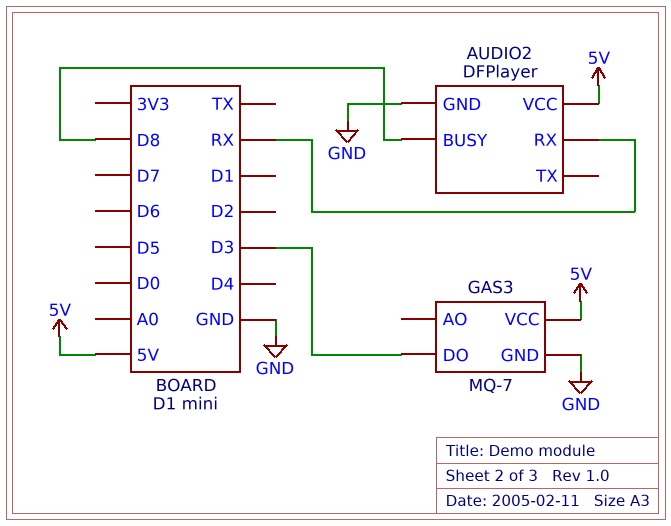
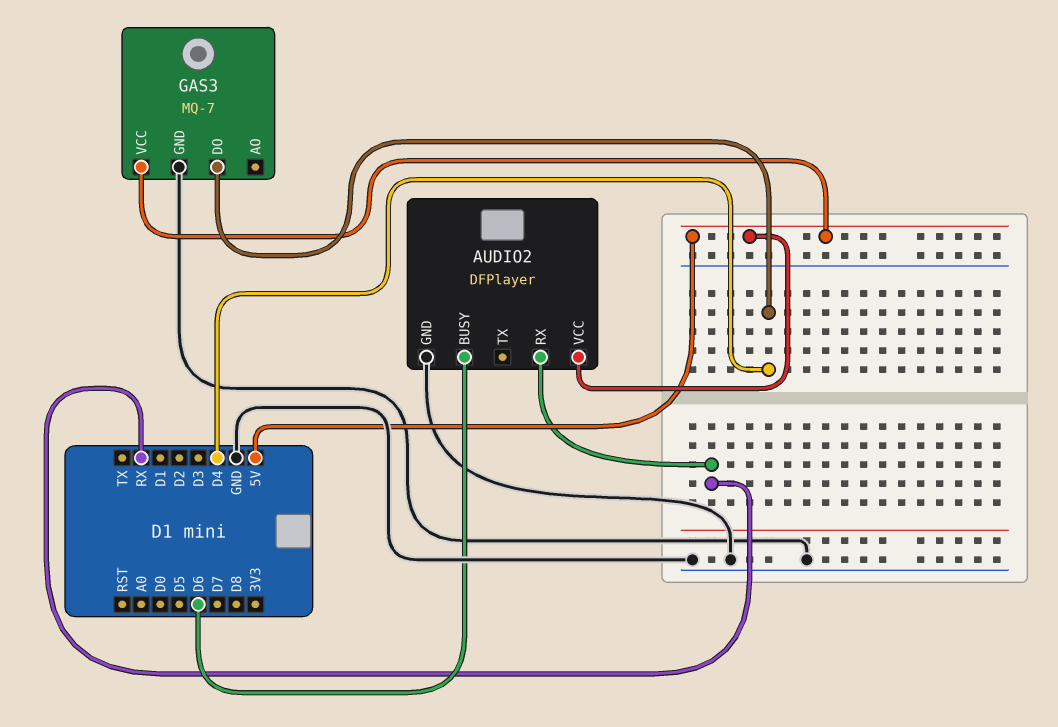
AUDIO2 pin BUSY: D8 -> D6
GAS3 pin DO: D3 -> D4

